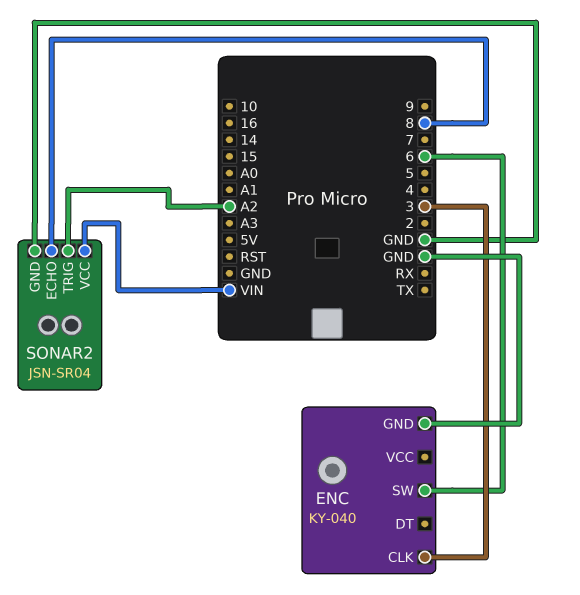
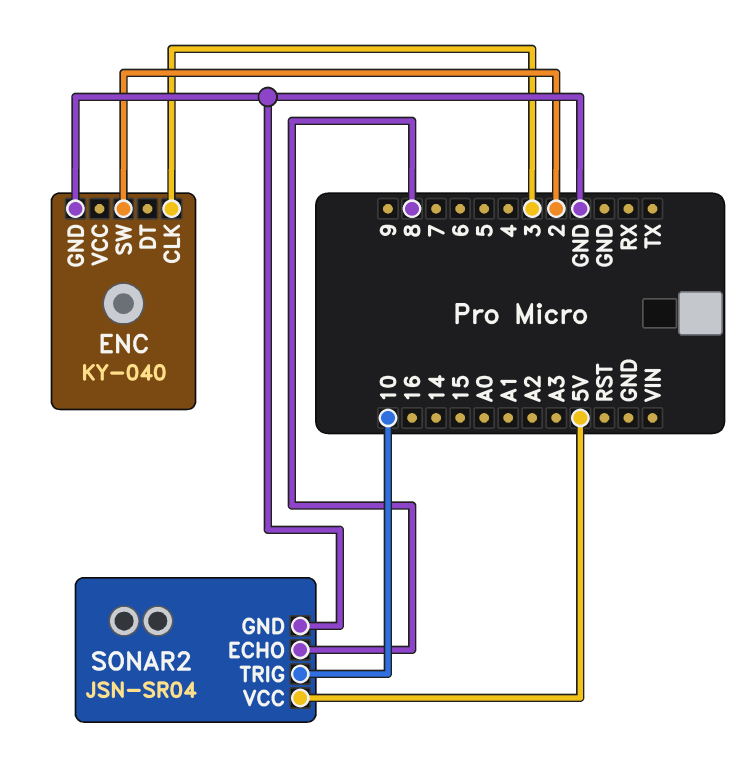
ENC pin SW: 6 -> 2
SONAR2 pin TRIG: A2 -> 10
SONAR2 pin VCC: VIN -> 5V

